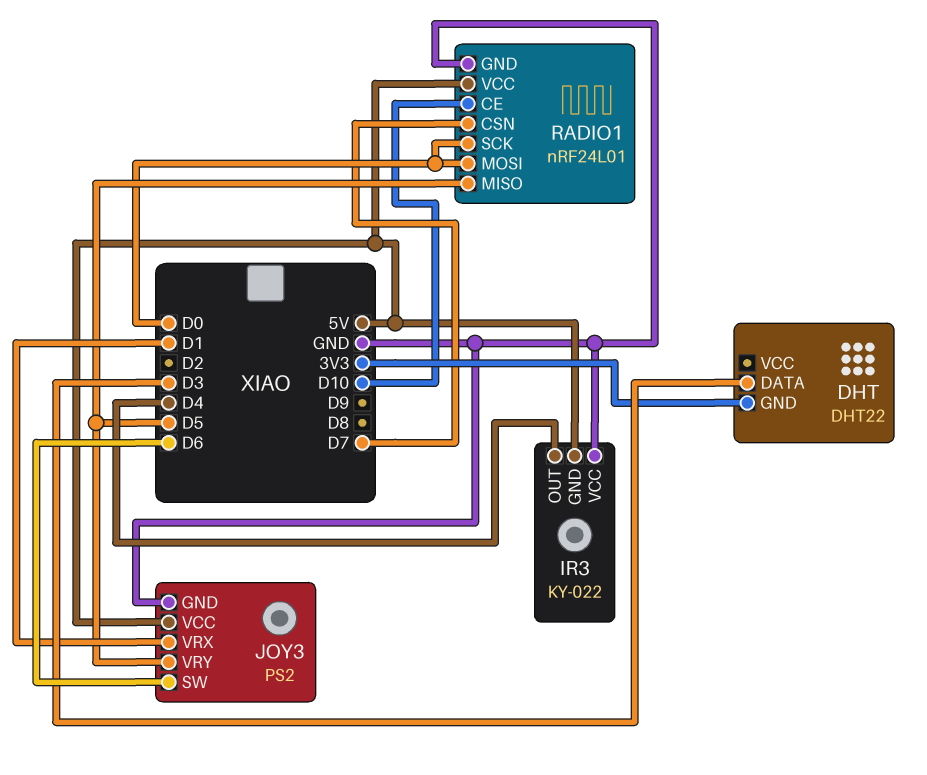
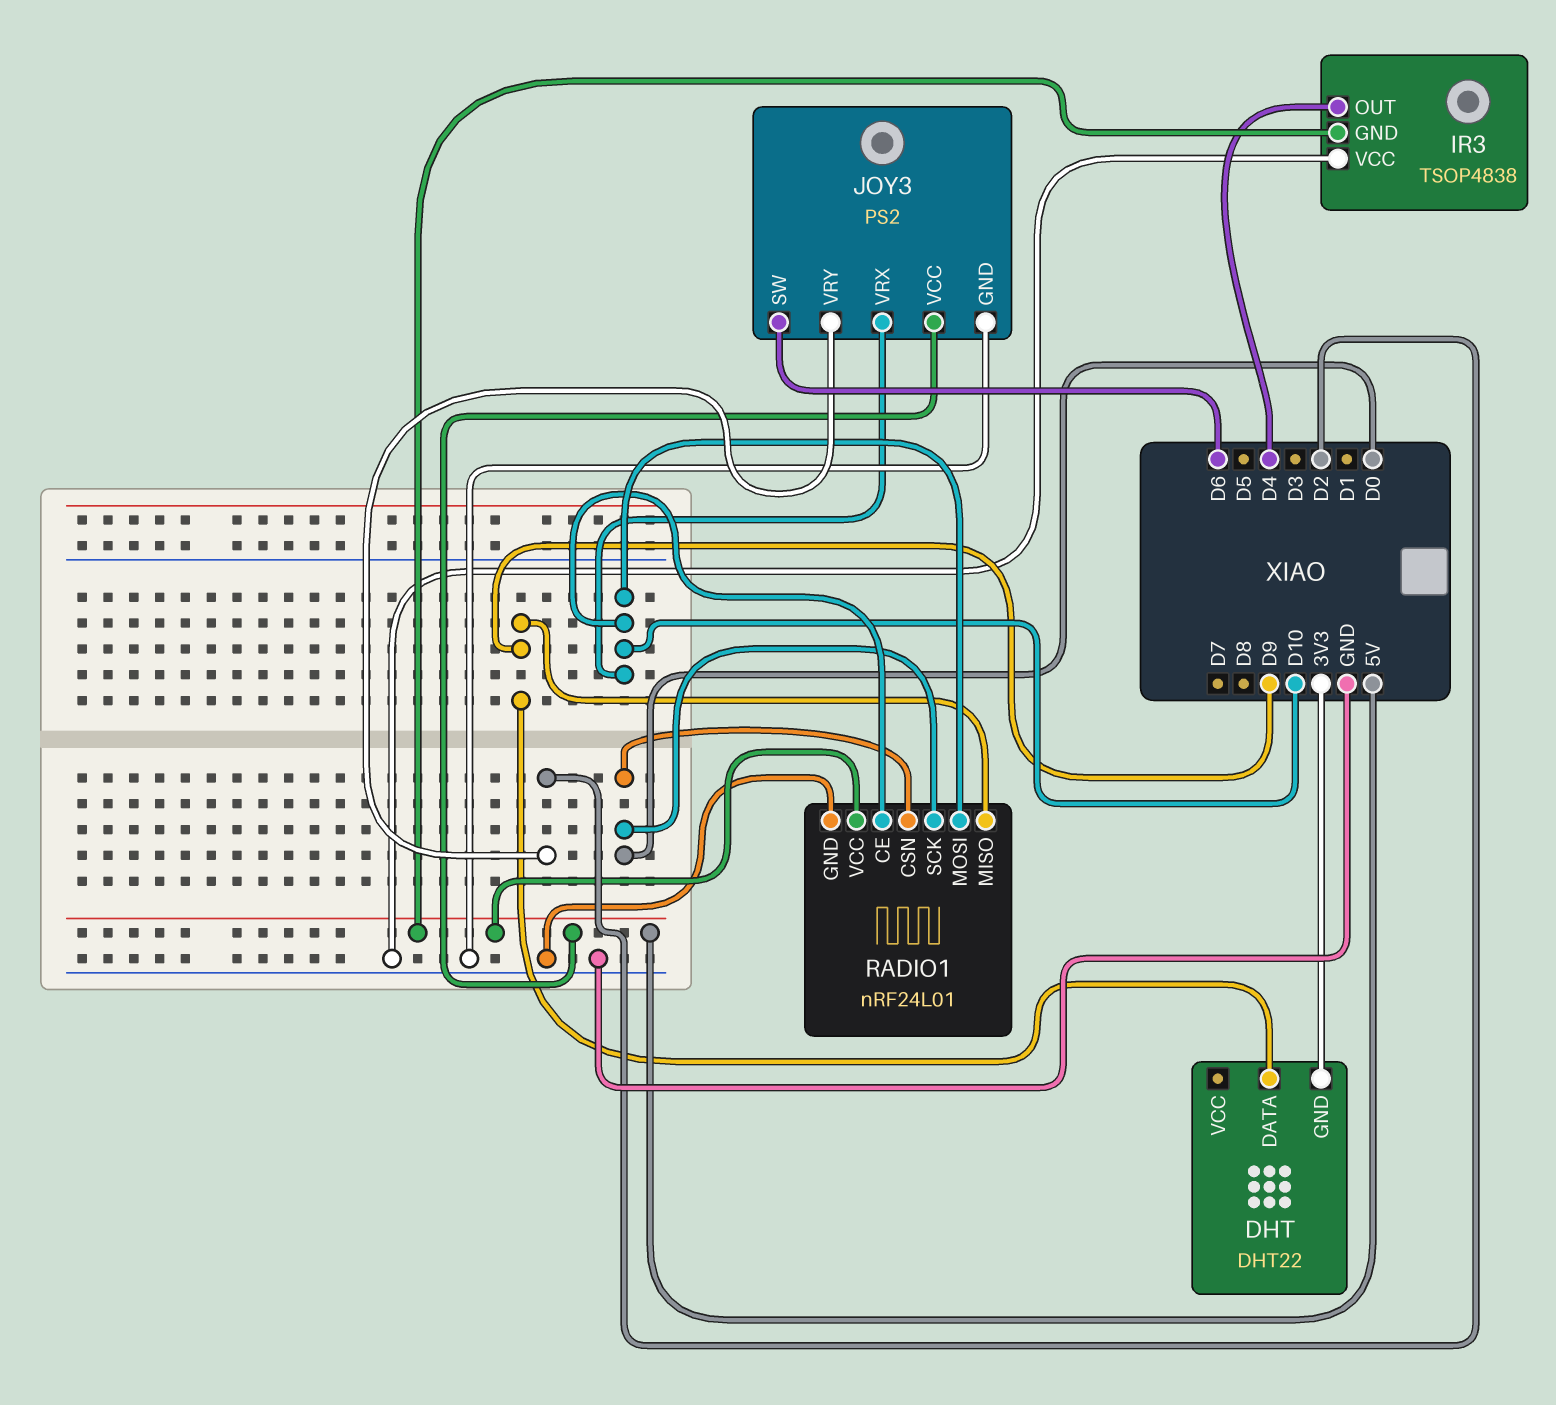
DHT pin DATA: D3 -> D9
IR3: KY-022 -> TSOP4838
JOY3 pin VRX: D1 -> D10
JOY3 pin VRY: D5 -> D2
RADIO1 pin CSN: D7 -> D0
RADIO1 pin MISO: D5 -> D9
RADIO1 pin MOSI: D0 -> D10

